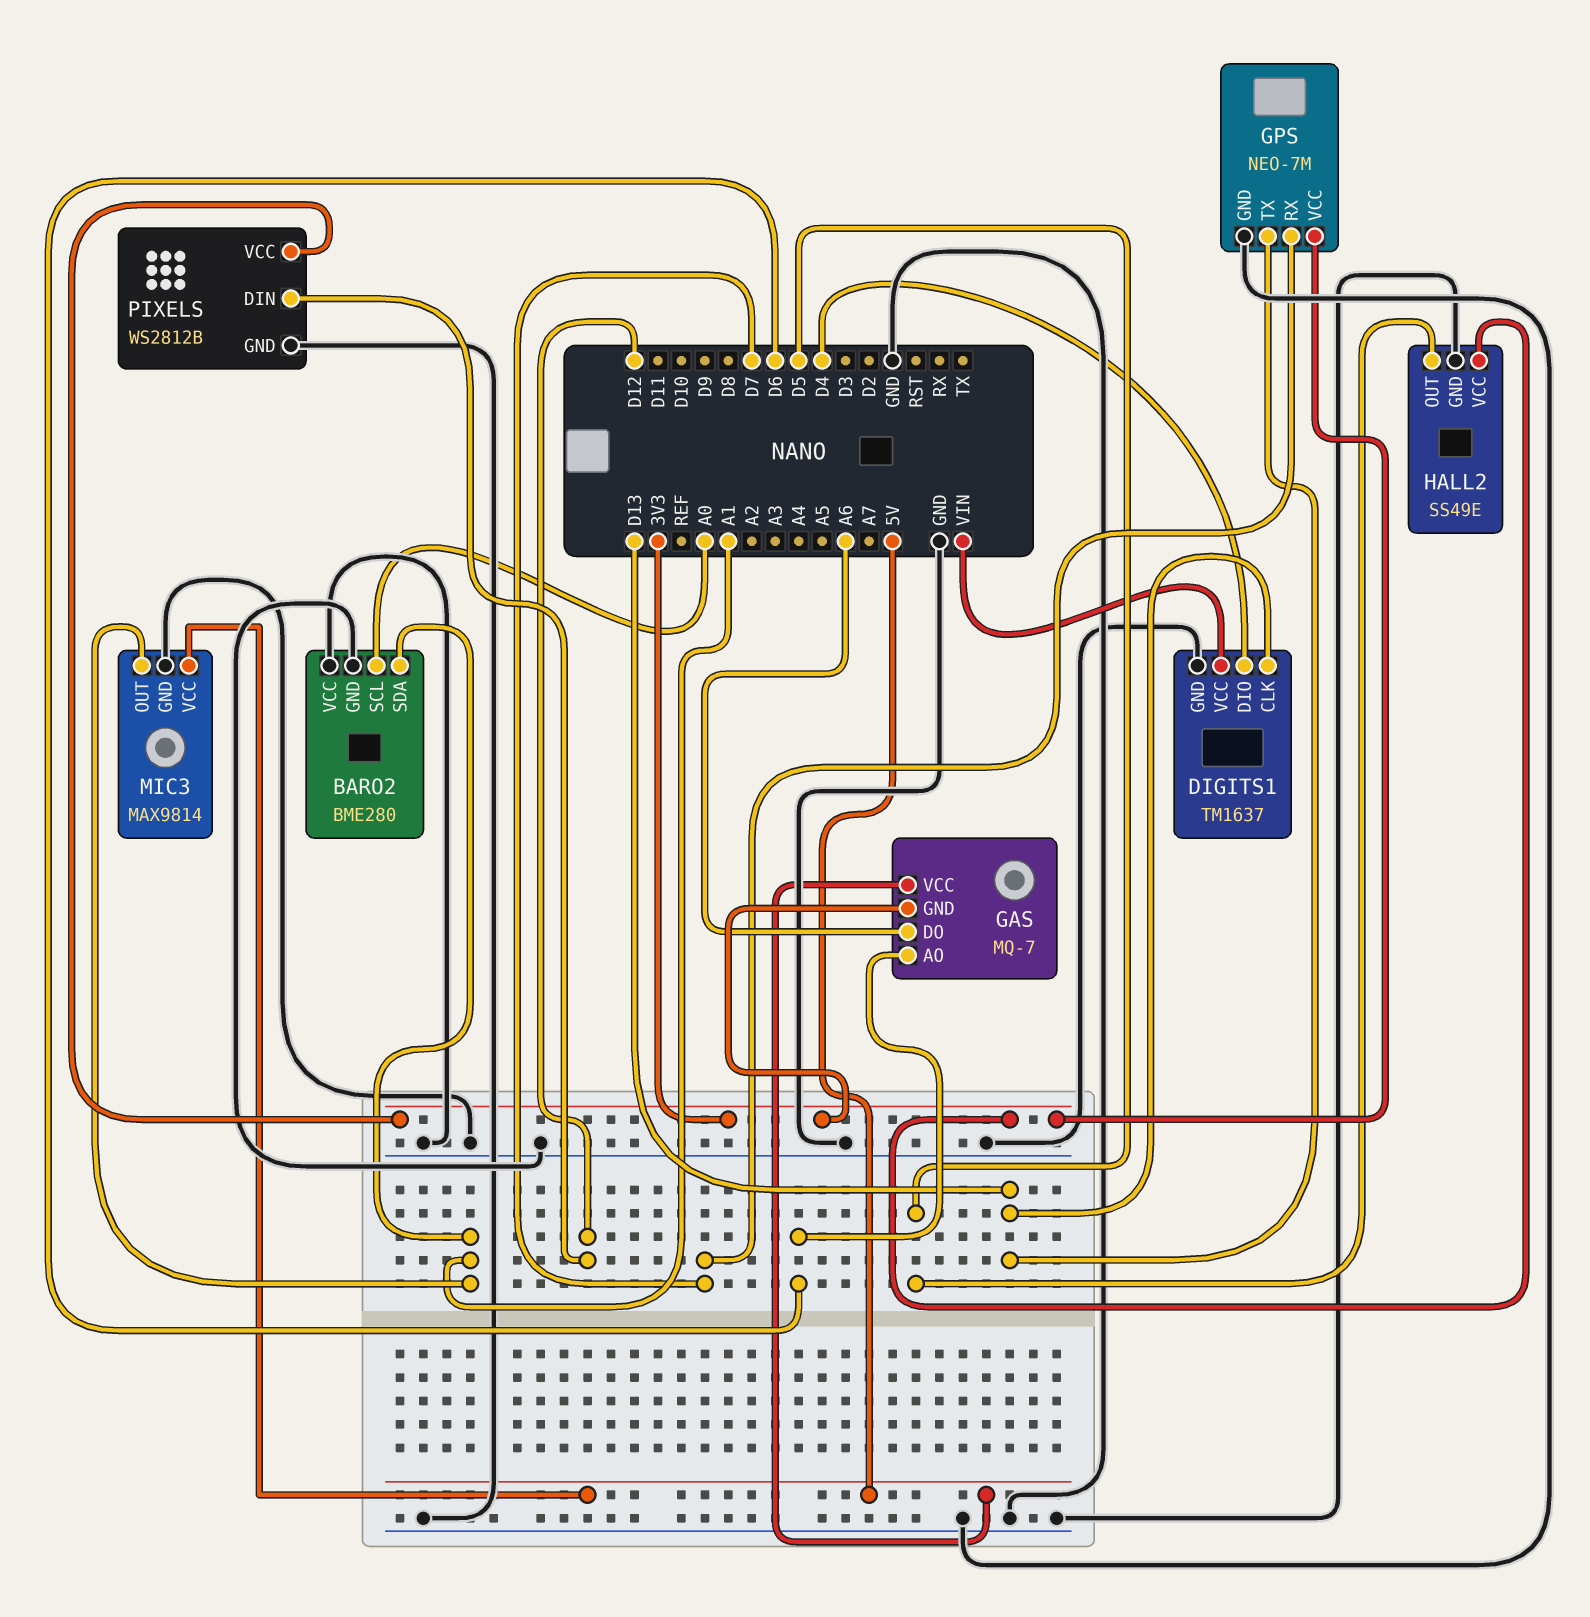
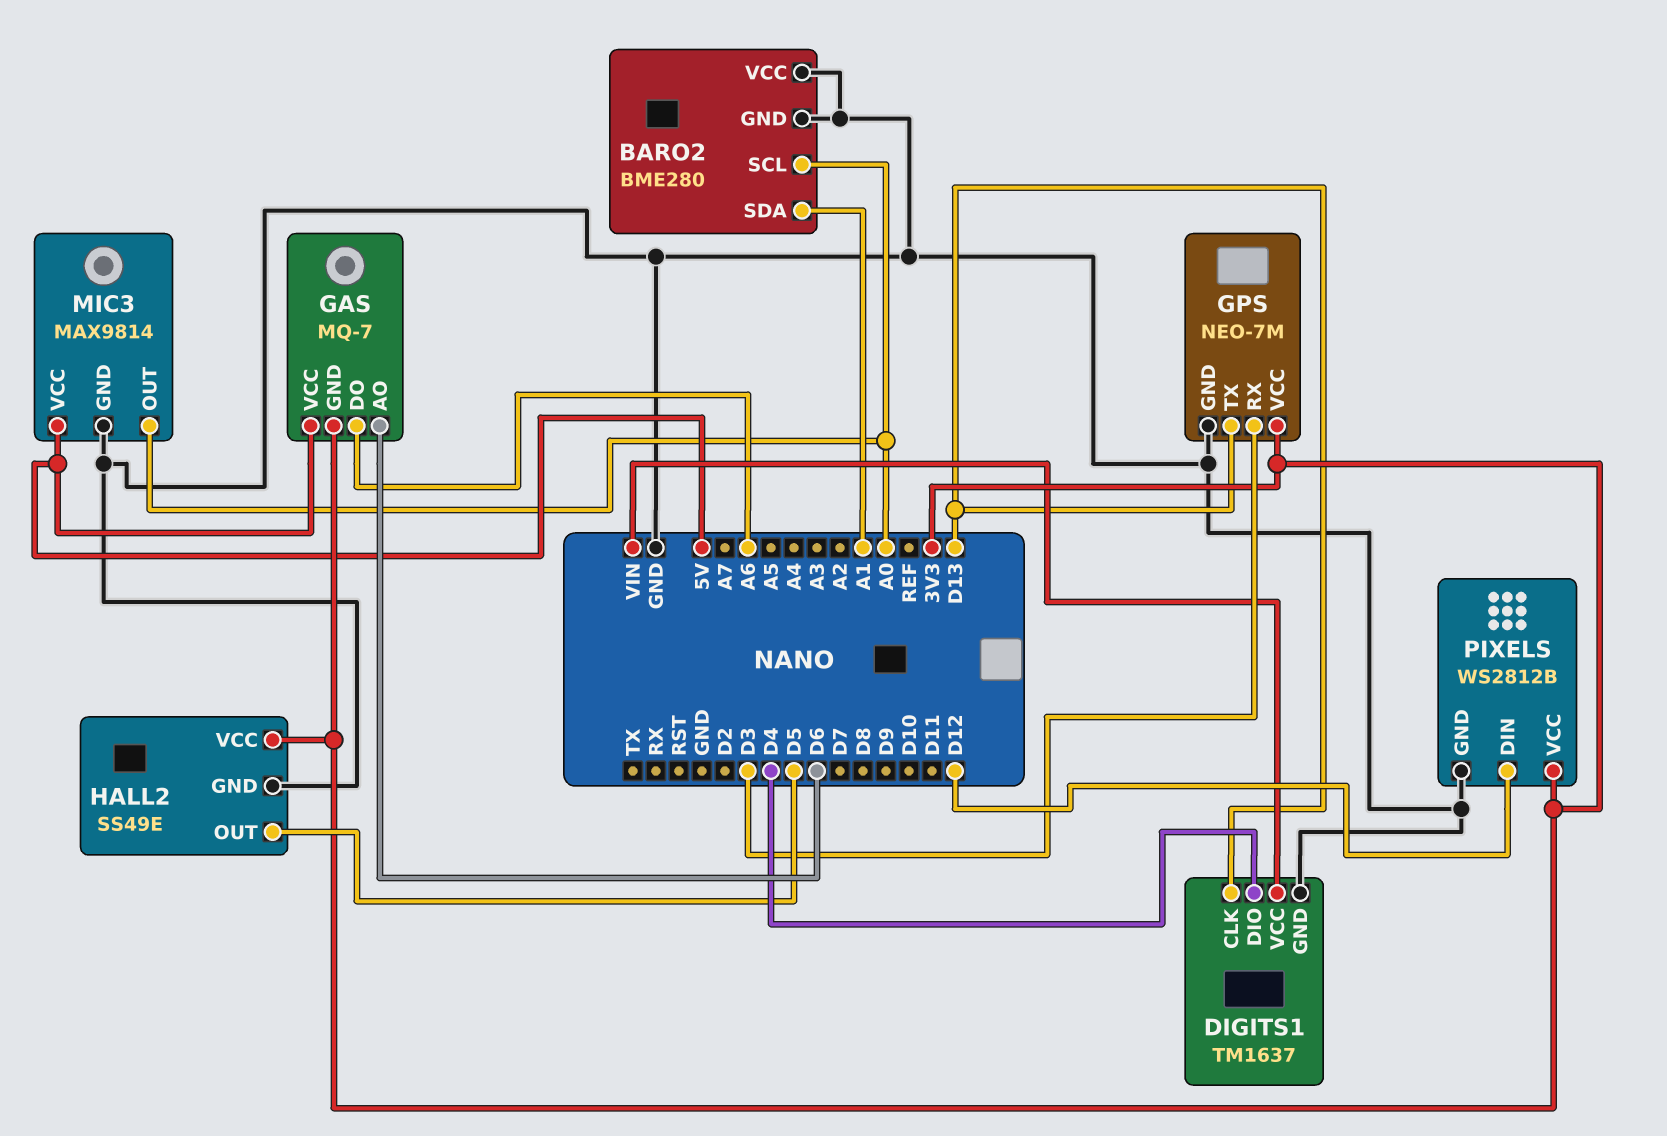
GPS pin RX: D7 -> D3
MIC3 pin OUT: A1 -> A0

